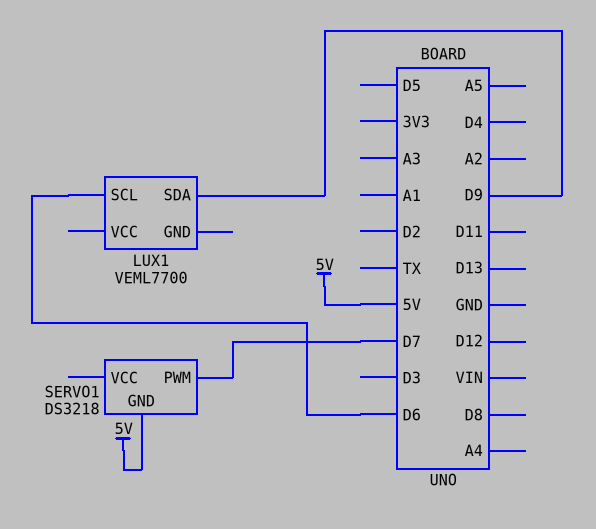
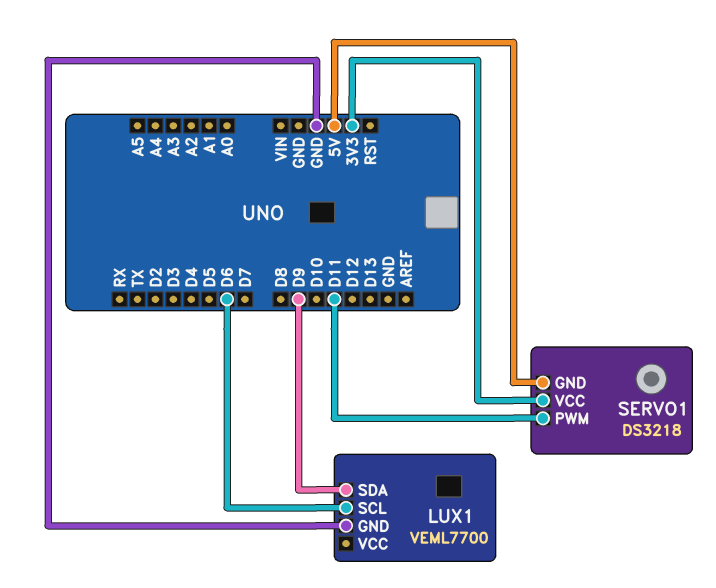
LUX1 pin GND: none -> GND
SERVO1 pin PWM: D7 -> D11
SERVO1 pin VCC: none -> 3V3

